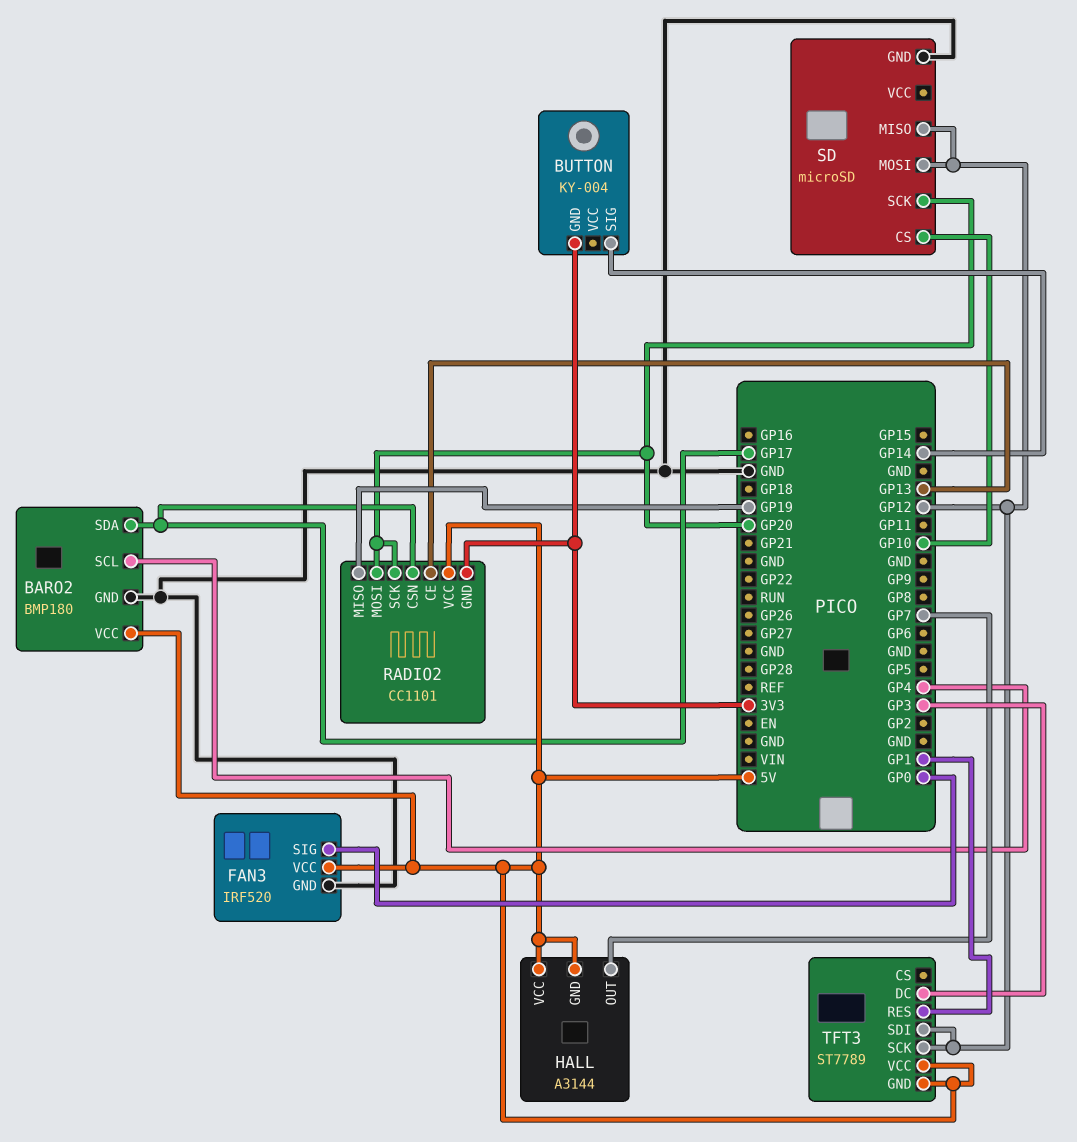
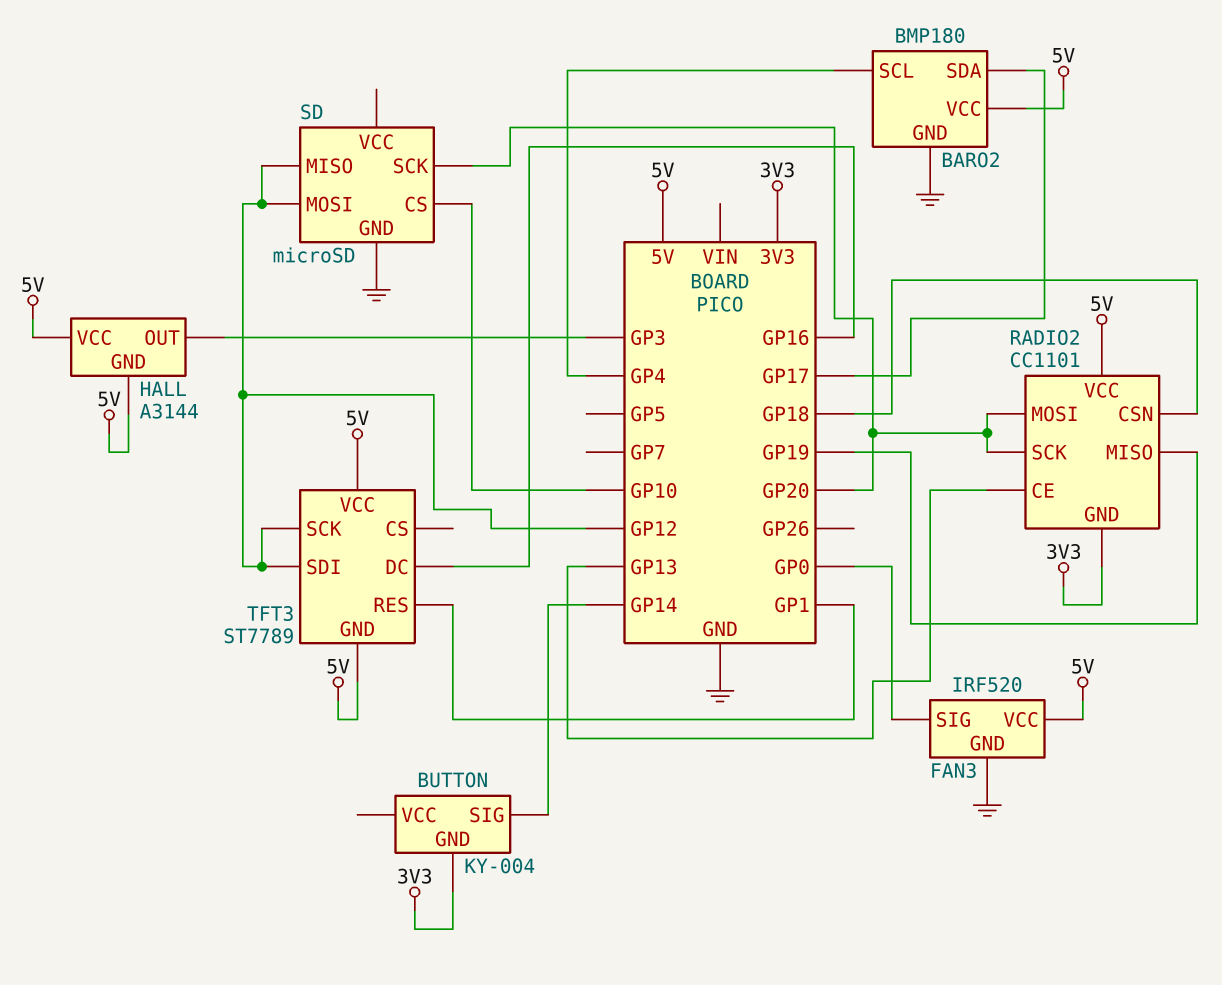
HALL pin OUT: GP7 -> GP3
RADIO2 pin CSN: GP17 -> GP18
TFT3 pin DC: GP3 -> GP16

